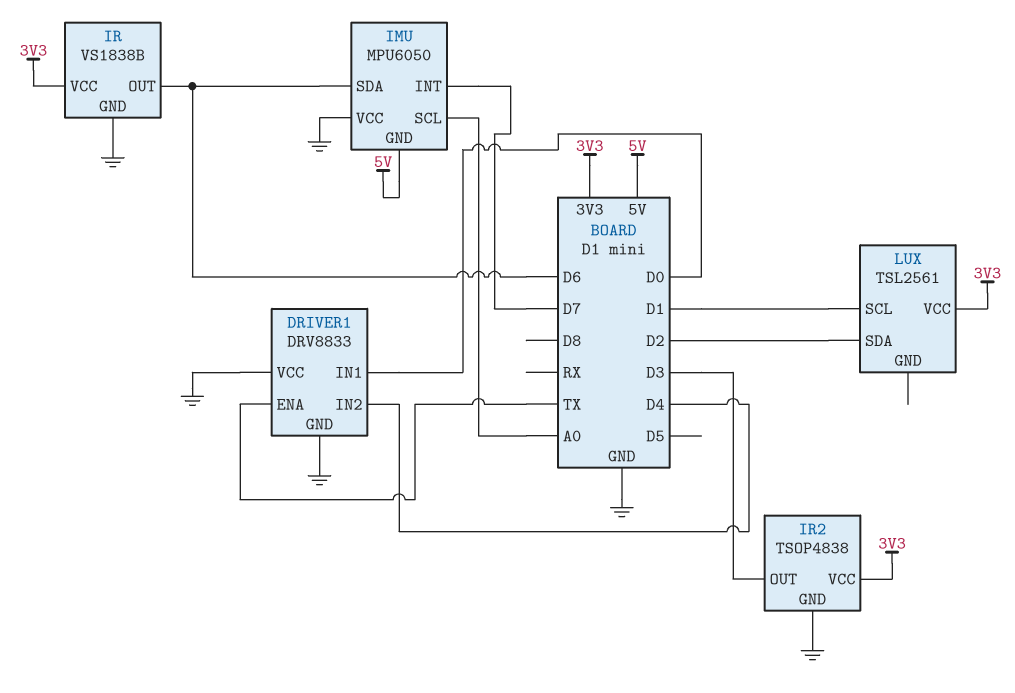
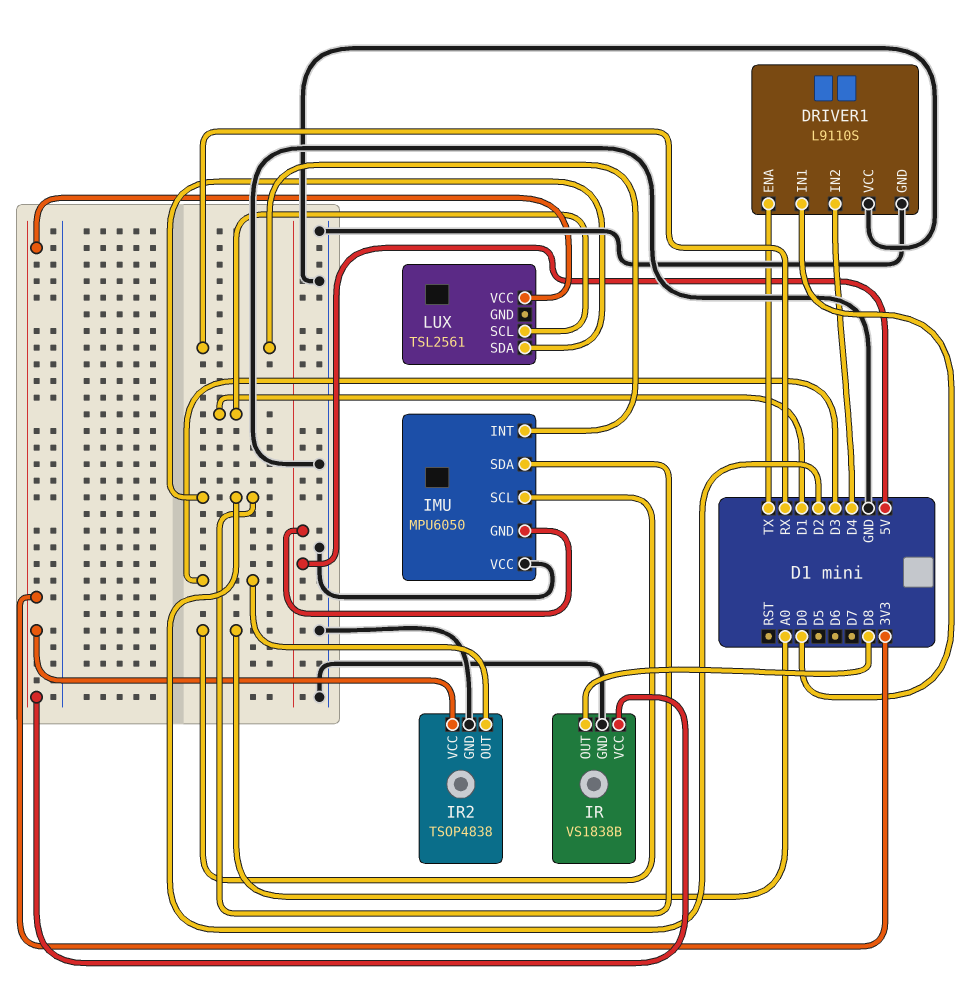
DRIVER1: DRV8833 -> L9110S
IMU pin INT: D7 -> RX
IMU pin SDA: D6 -> D2
IR pin OUT: D6 -> D8

